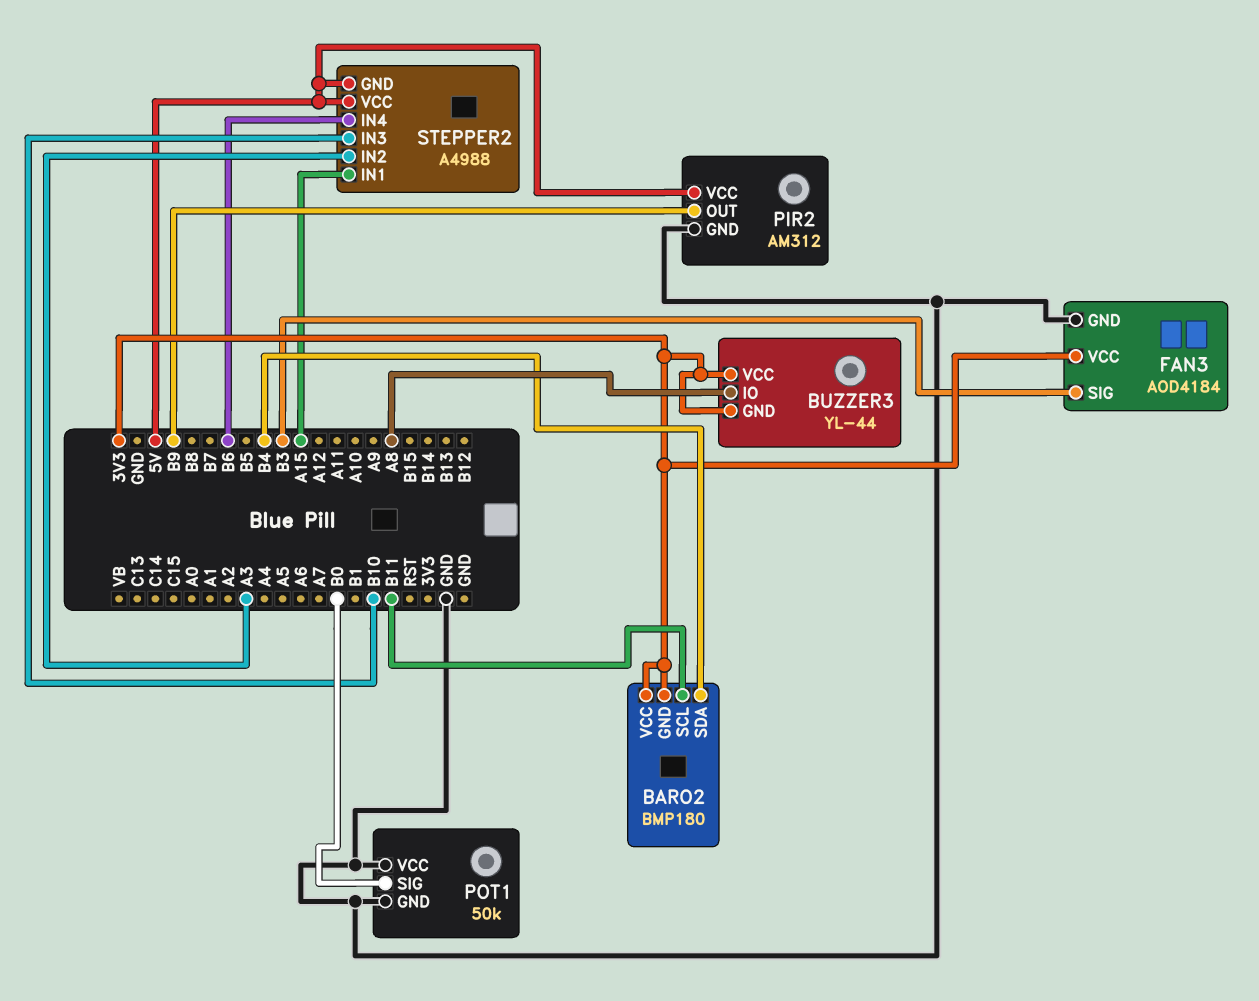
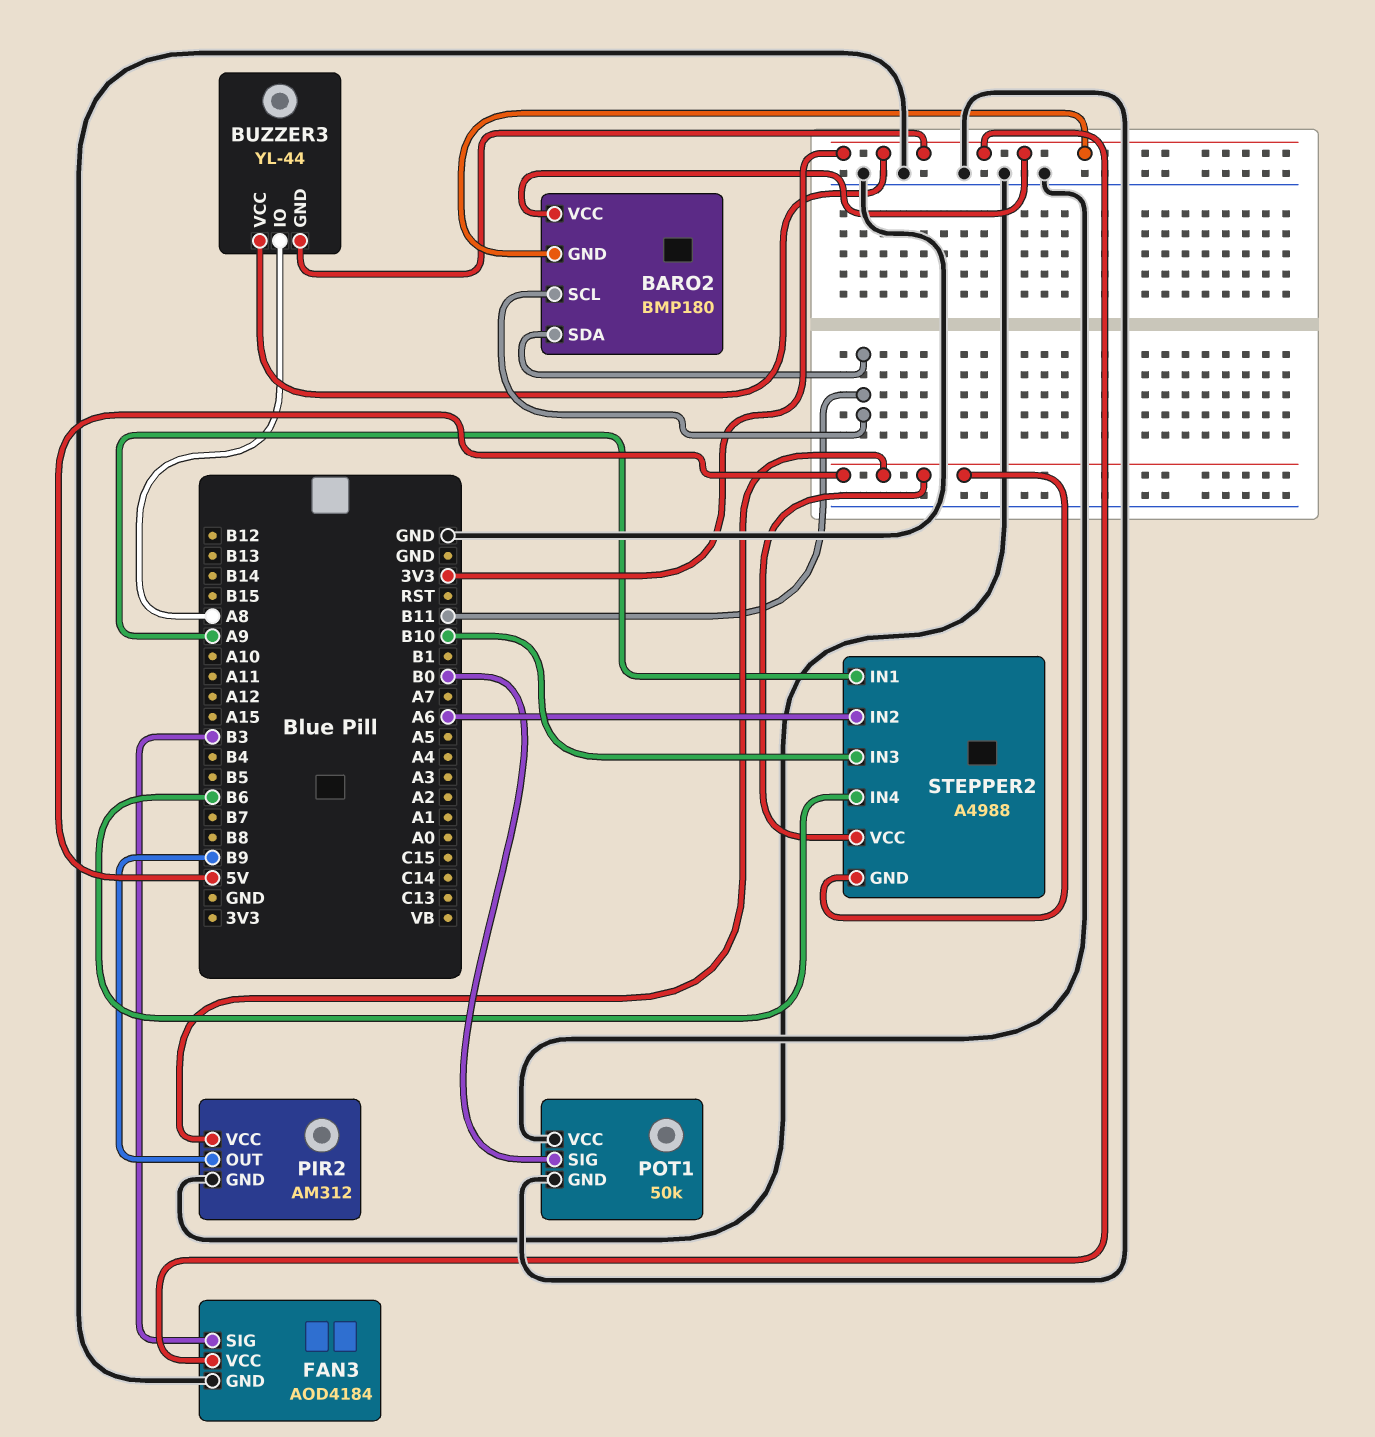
BARO2 pin SDA: B4 -> B11
STEPPER2 pin IN1: A15 -> A9
STEPPER2 pin IN2: A3 -> A6

